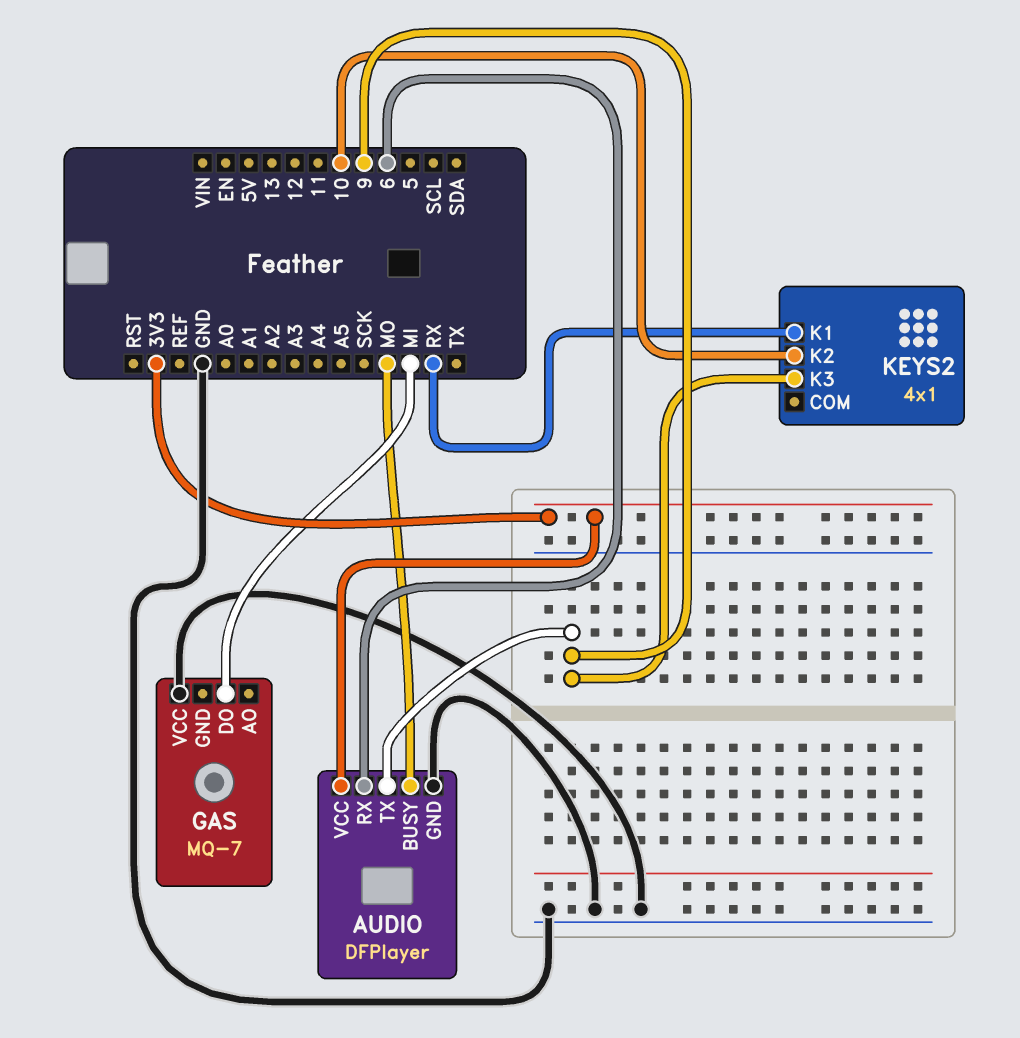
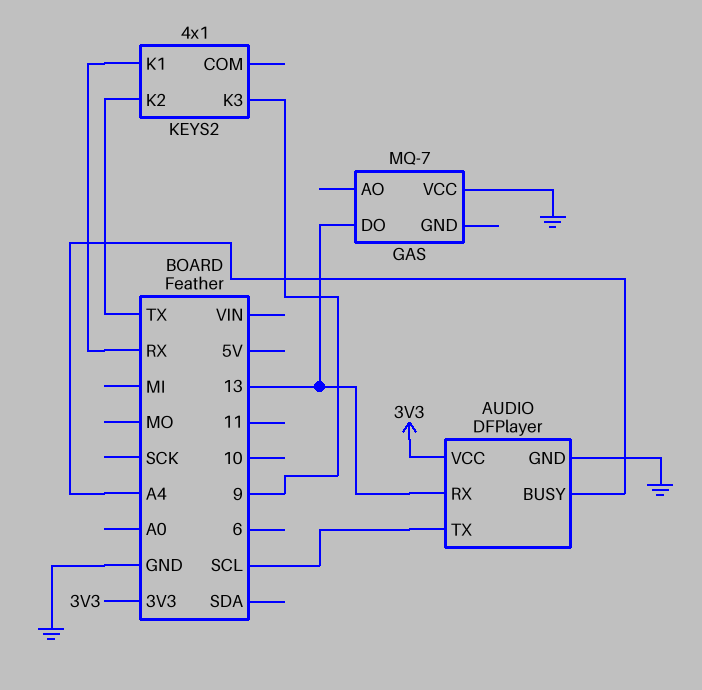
AUDIO pin BUSY: MO -> A4
AUDIO pin RX: 6 -> 13
AUDIO pin TX: 9 -> SCL
GAS pin DO: MI -> 13
KEYS2 pin K2: 10 -> TX

